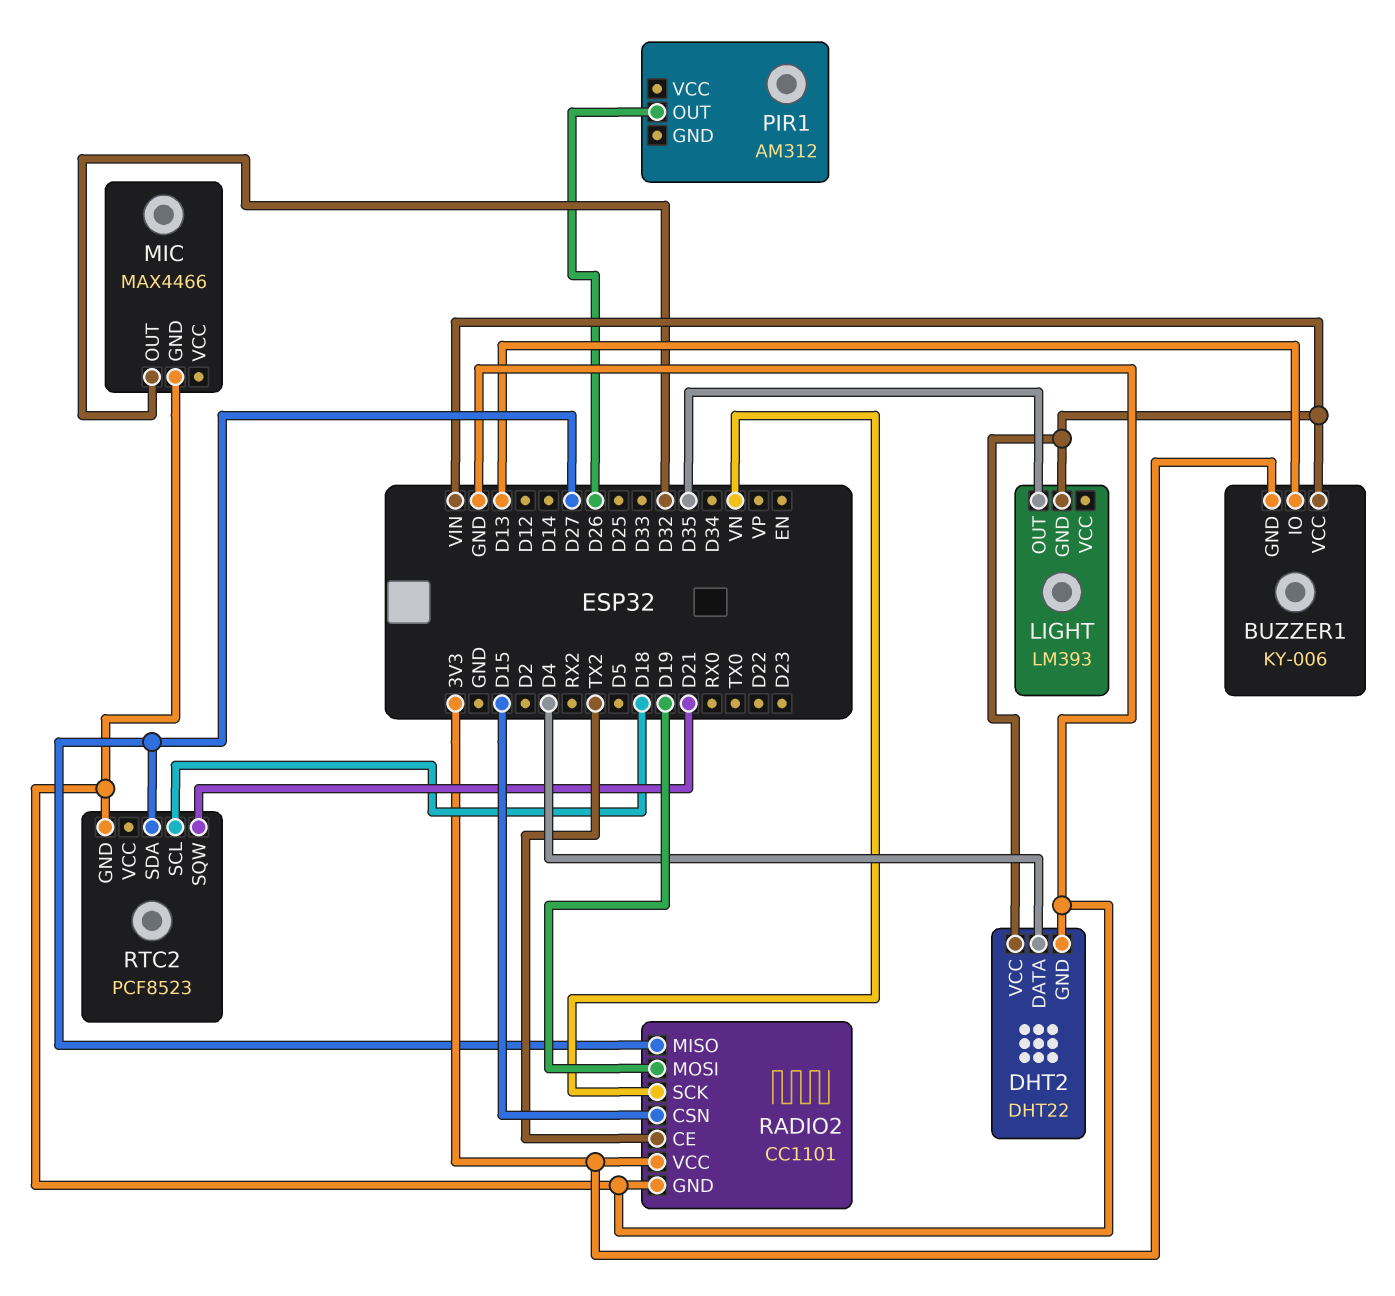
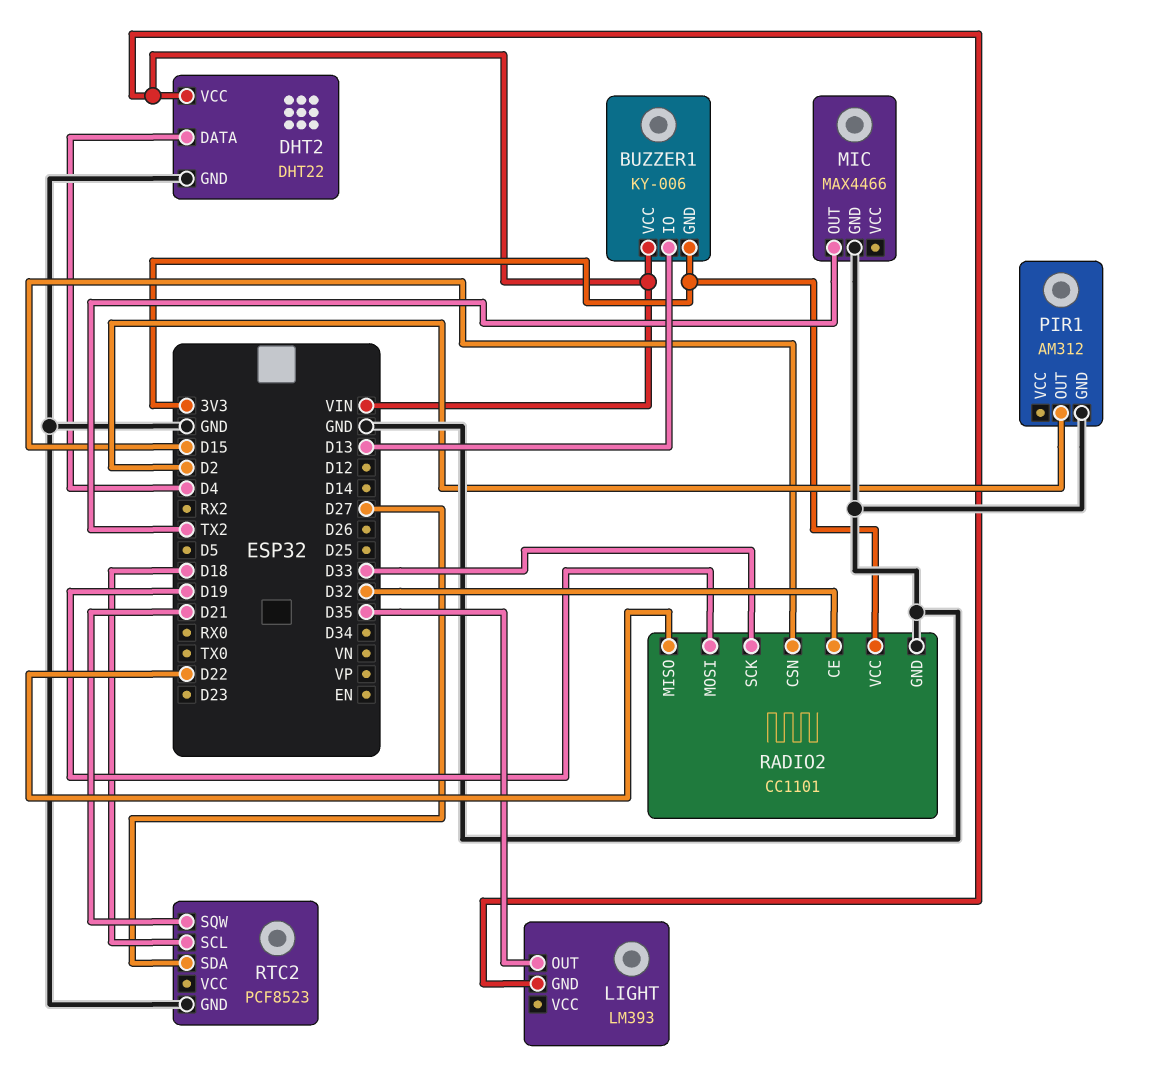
MIC pin OUT: D32 -> TX2
PIR1 pin GND: none -> GND
PIR1 pin OUT: D26 -> D2
RADIO2 pin CE: TX2 -> D32
RADIO2 pin MISO: D27 -> D22
RADIO2 pin SCK: VN -> D33

